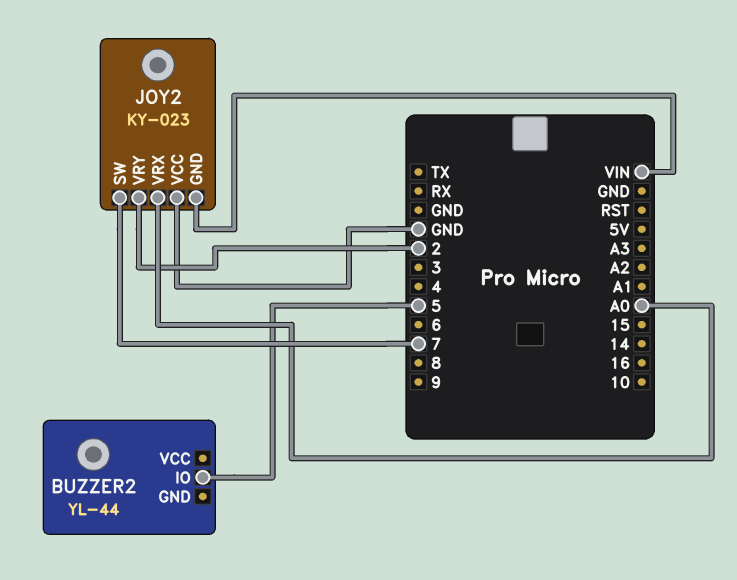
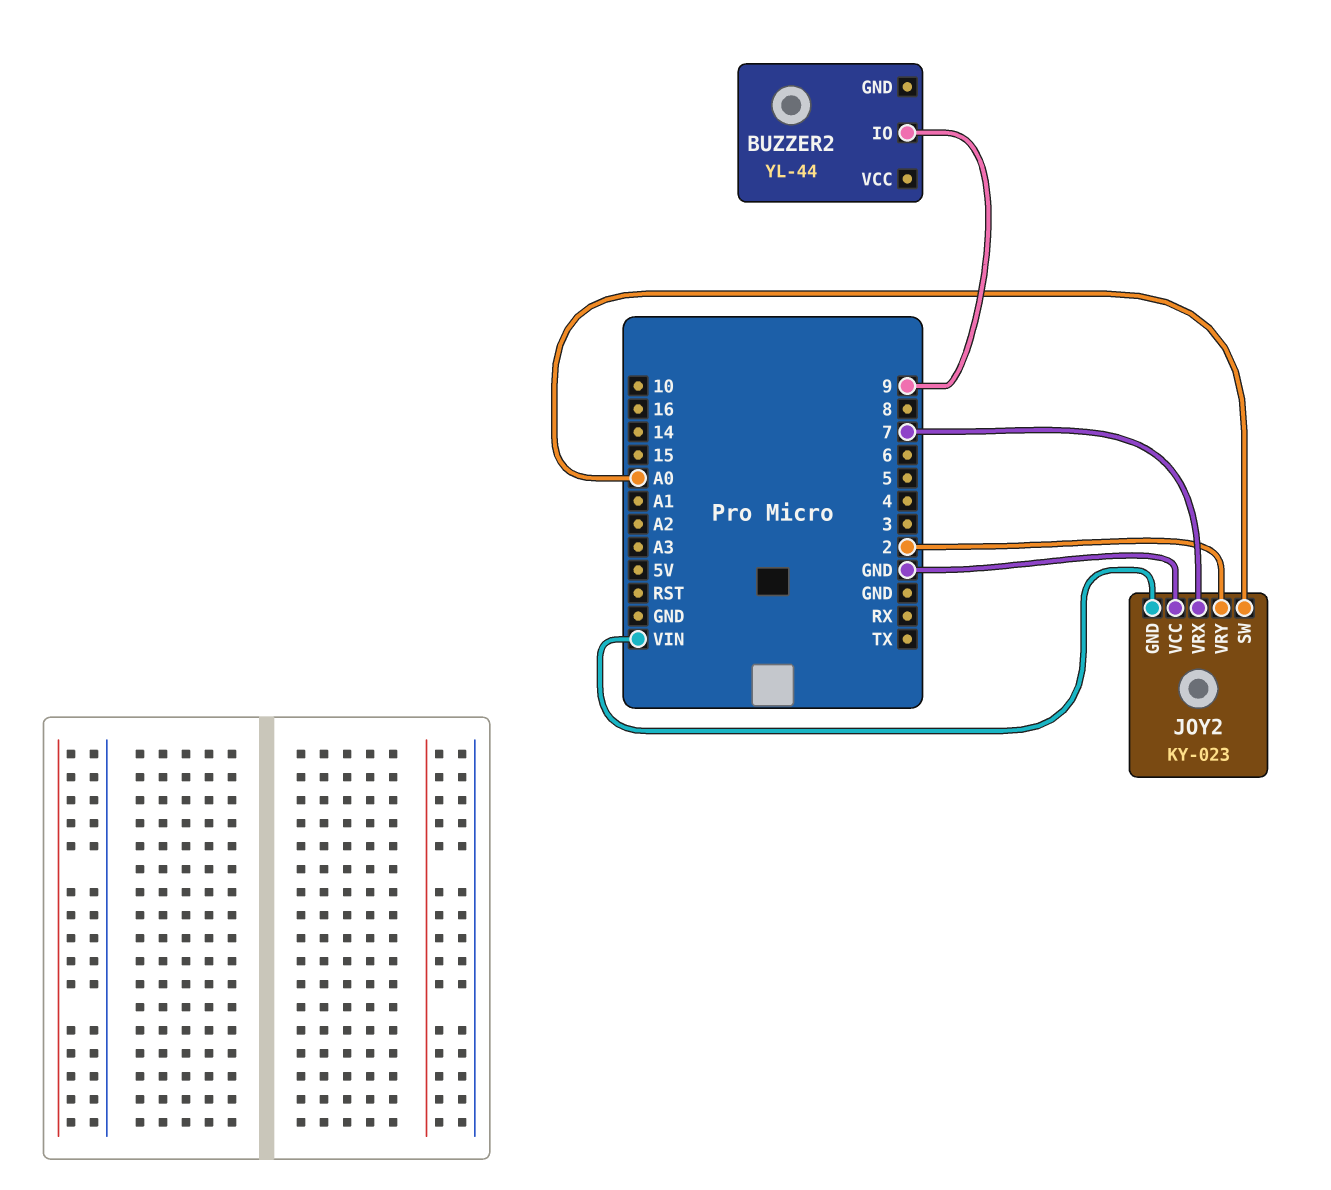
BUZZER2 pin IO: 5 -> 9
JOY2 pin SW: 7 -> A0
JOY2 pin VRX: A0 -> 7

